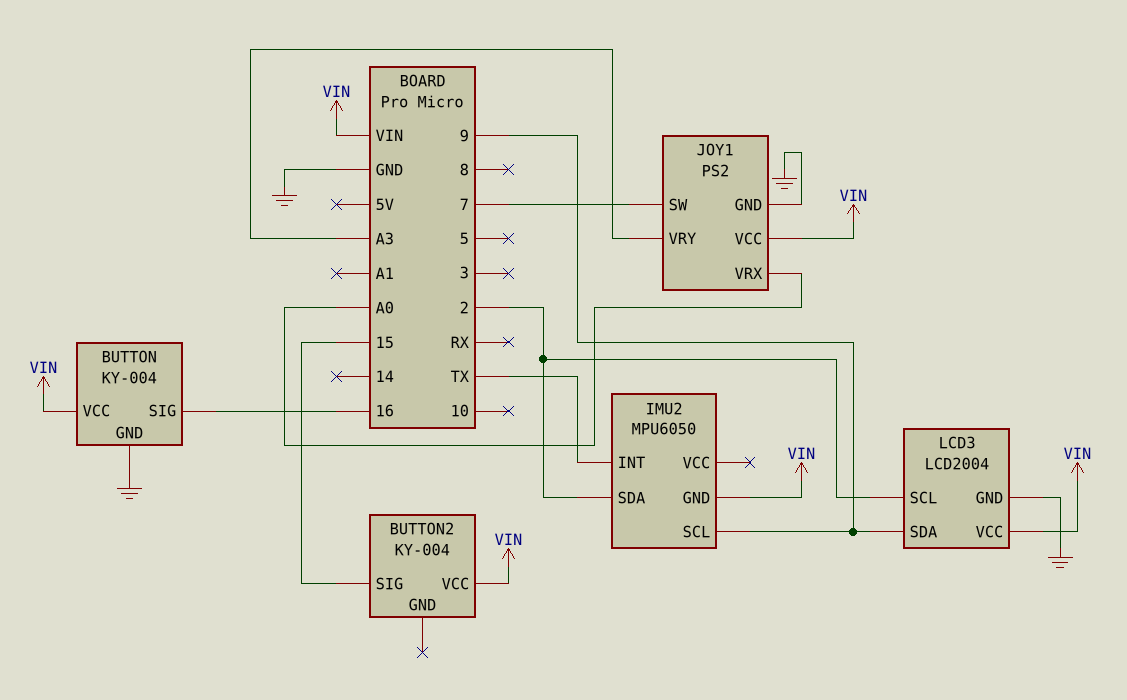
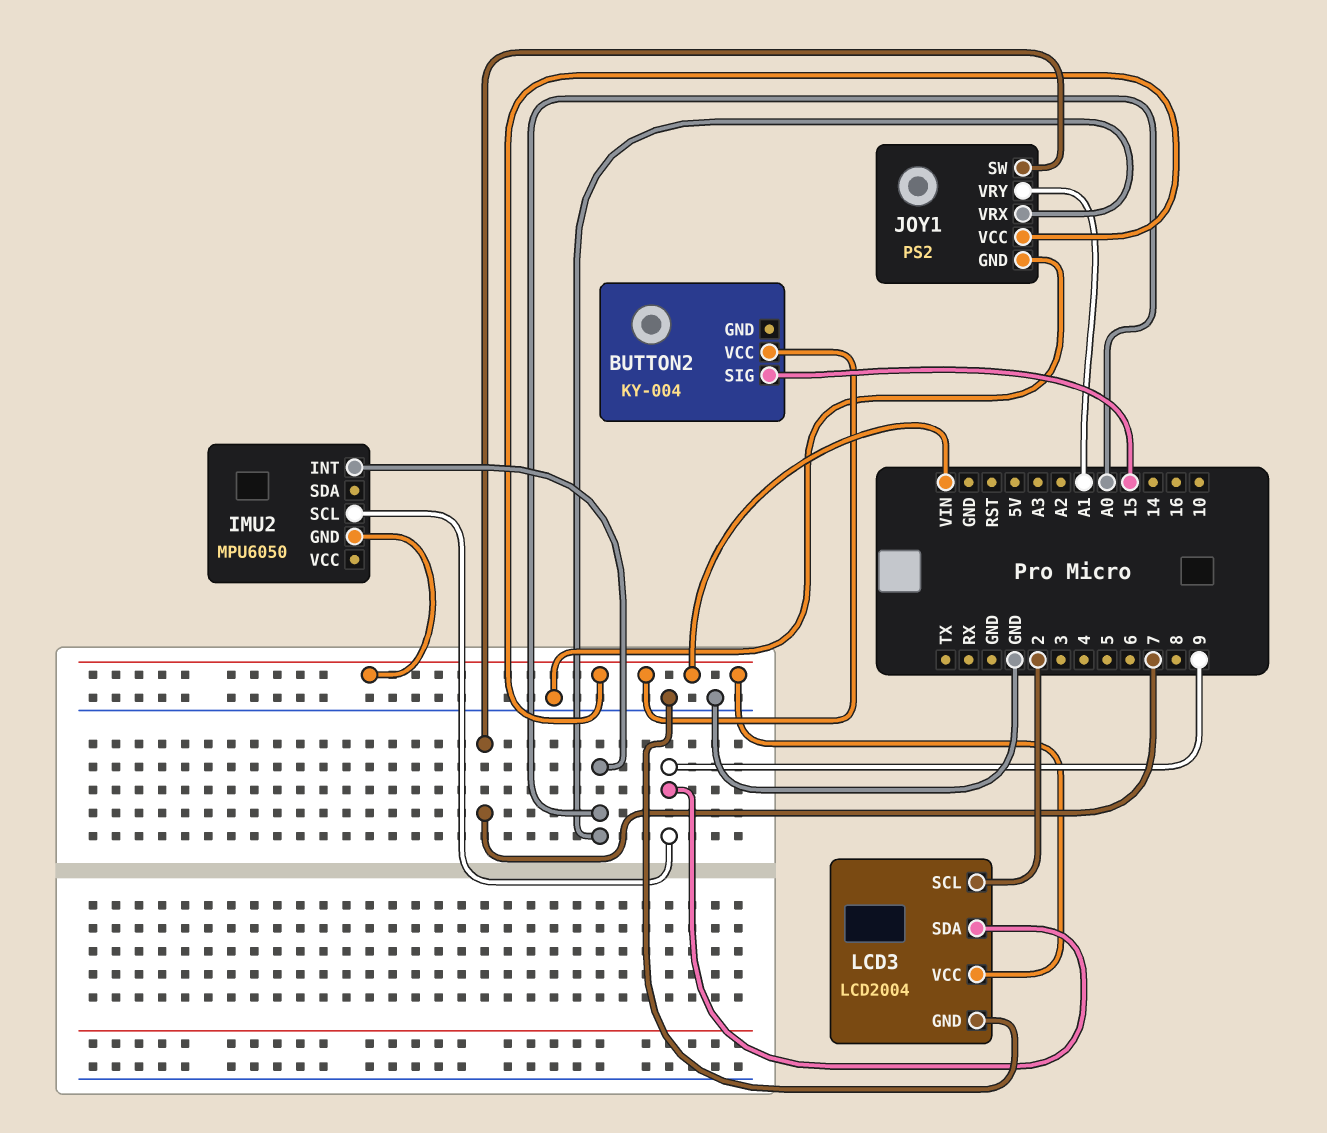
BUTTON: KY-004 -> none
BUTTON pin GND: GND -> none
BUTTON pin SIG: 16 -> none
BUTTON pin VCC: VIN -> none
IMU2 pin INT: TX -> A0
IMU2 pin SDA: 2 -> none
JOY1 pin VRY: A3 -> A1

